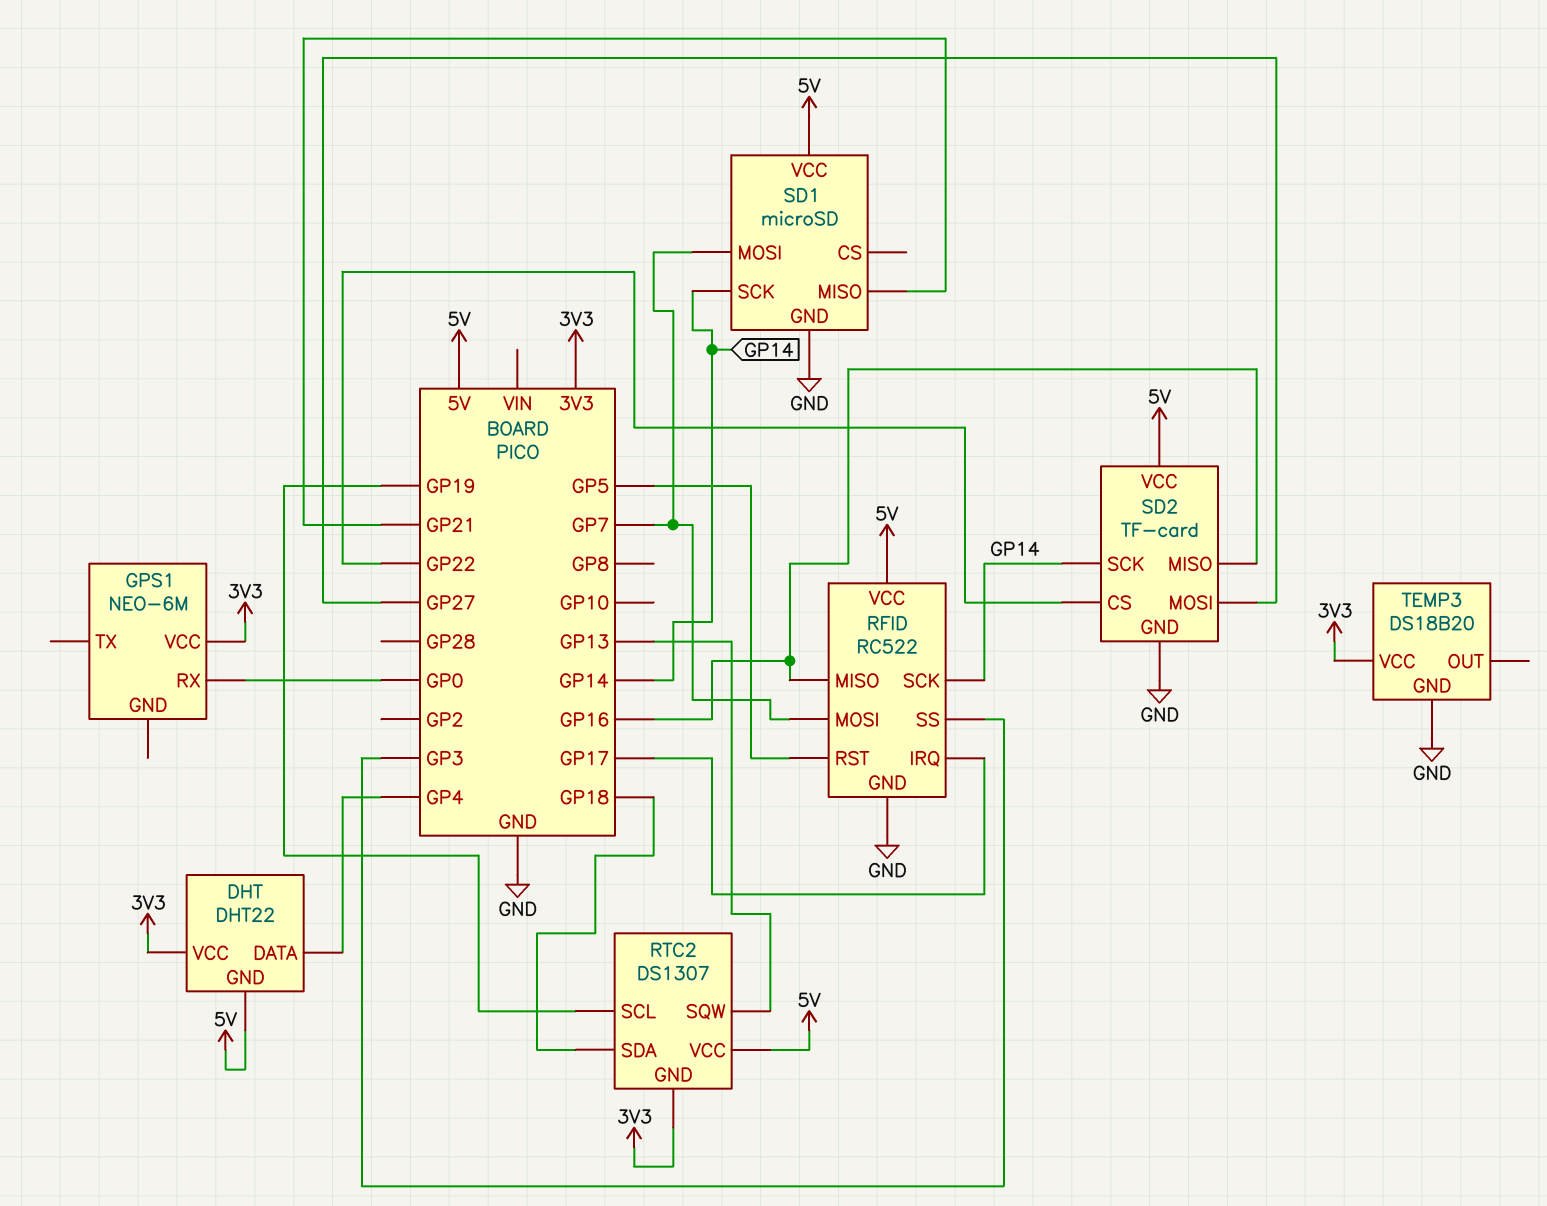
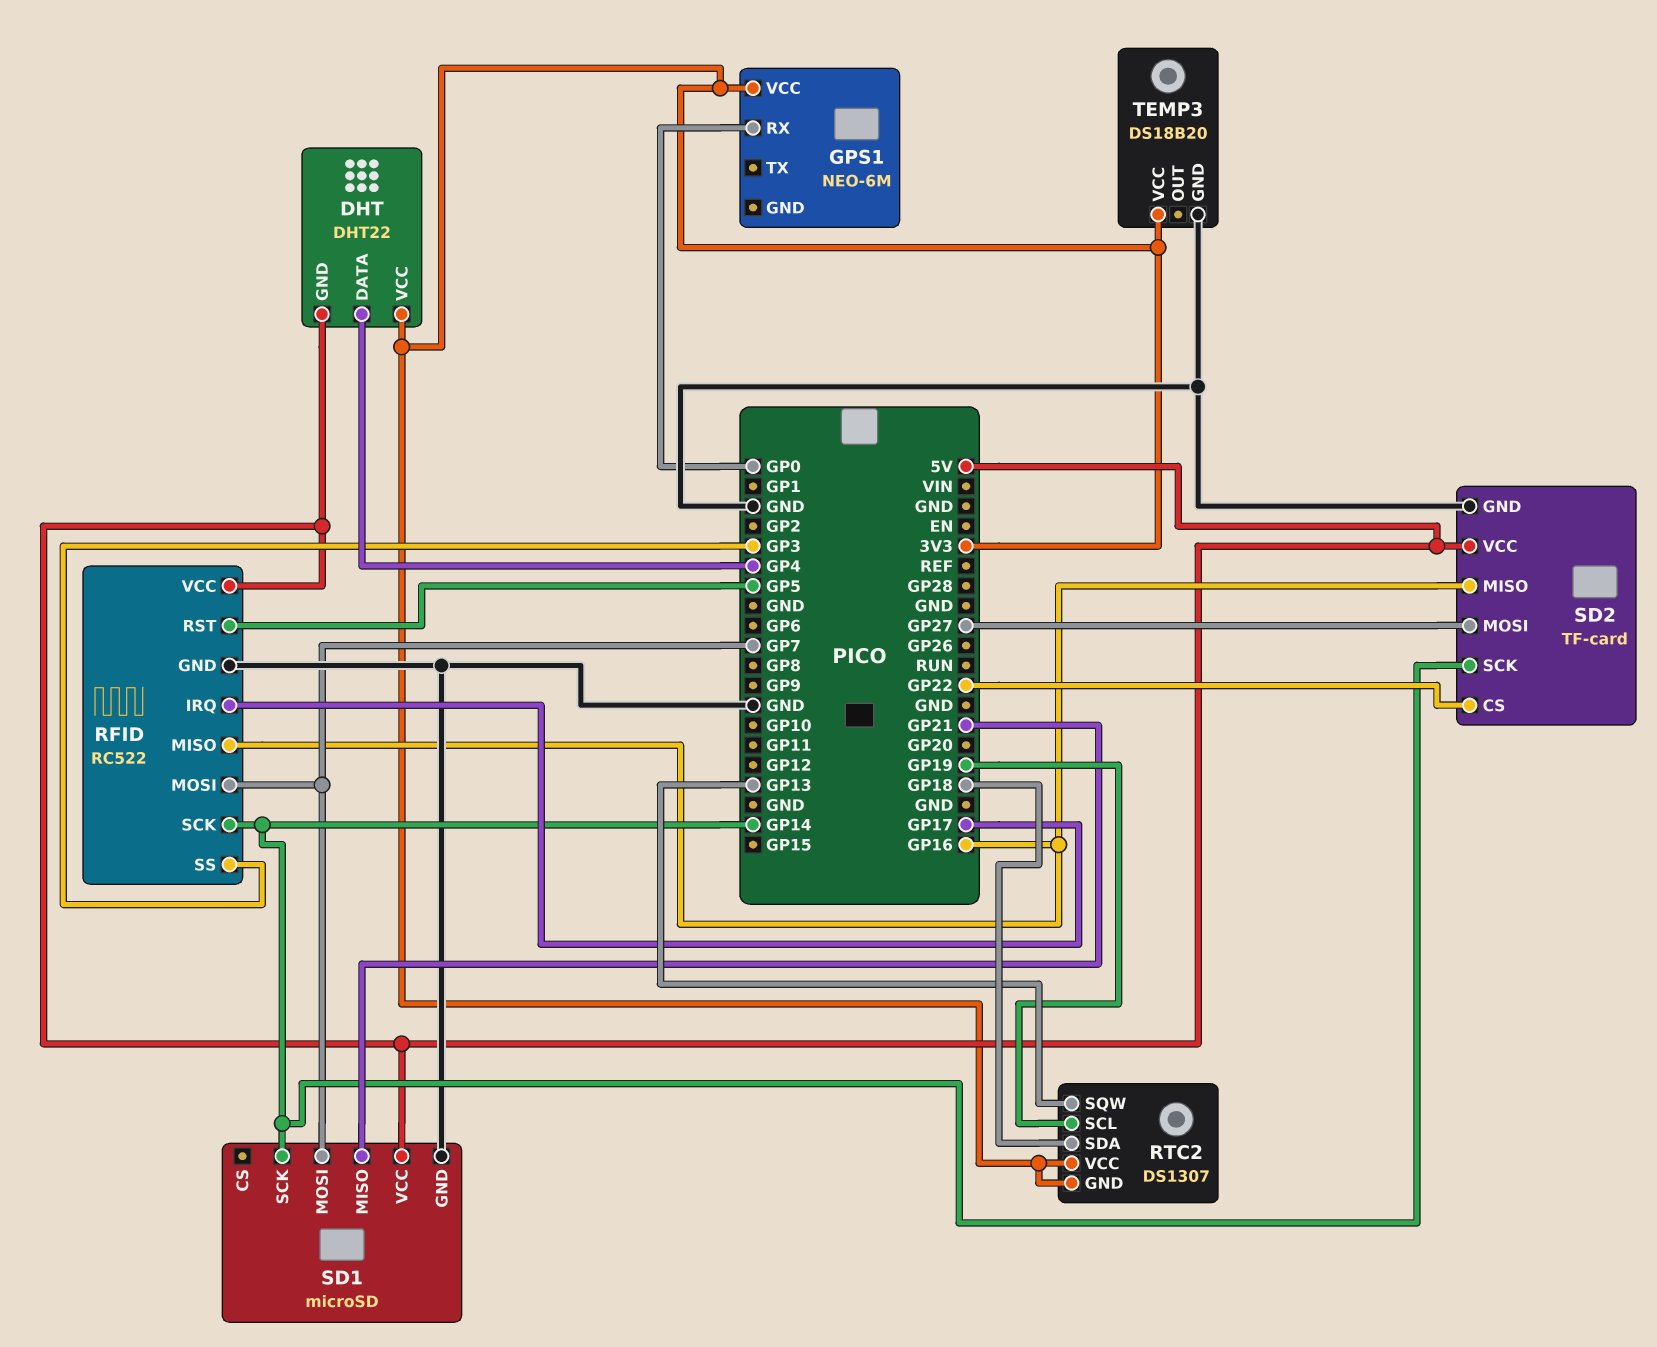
RTC2 pin VCC: 5V -> 3V3

